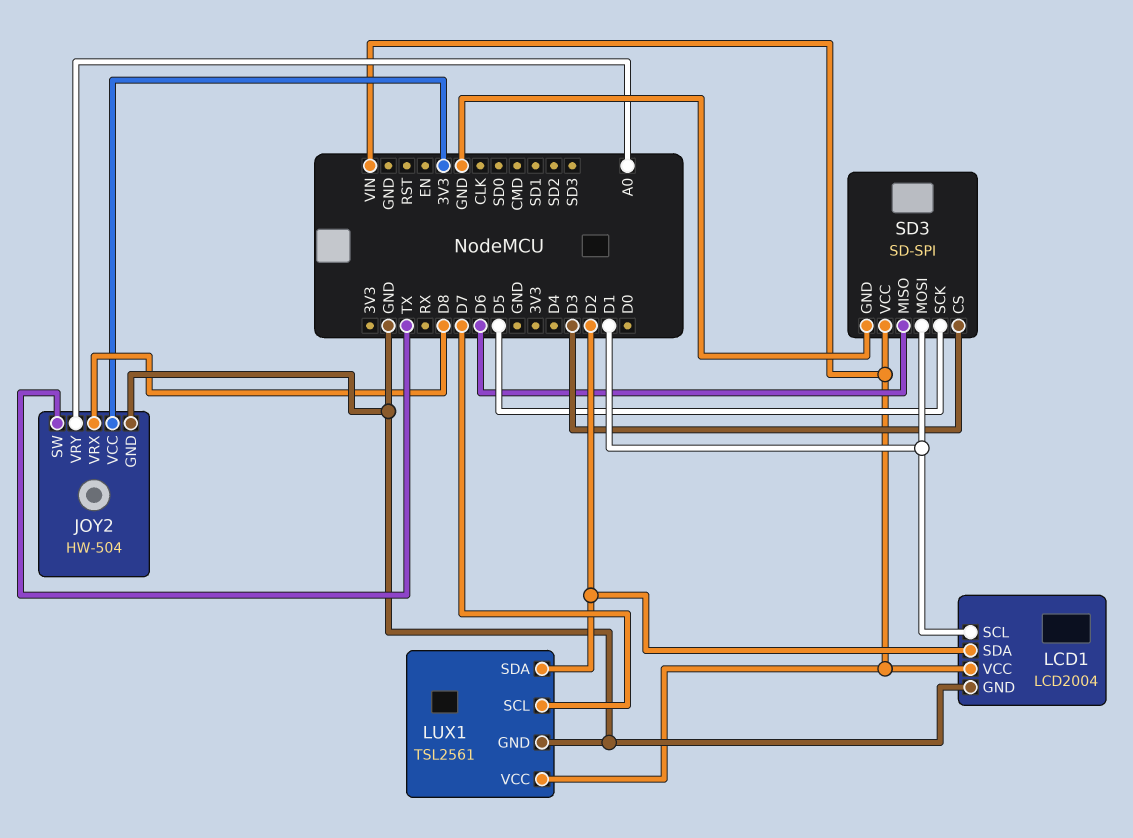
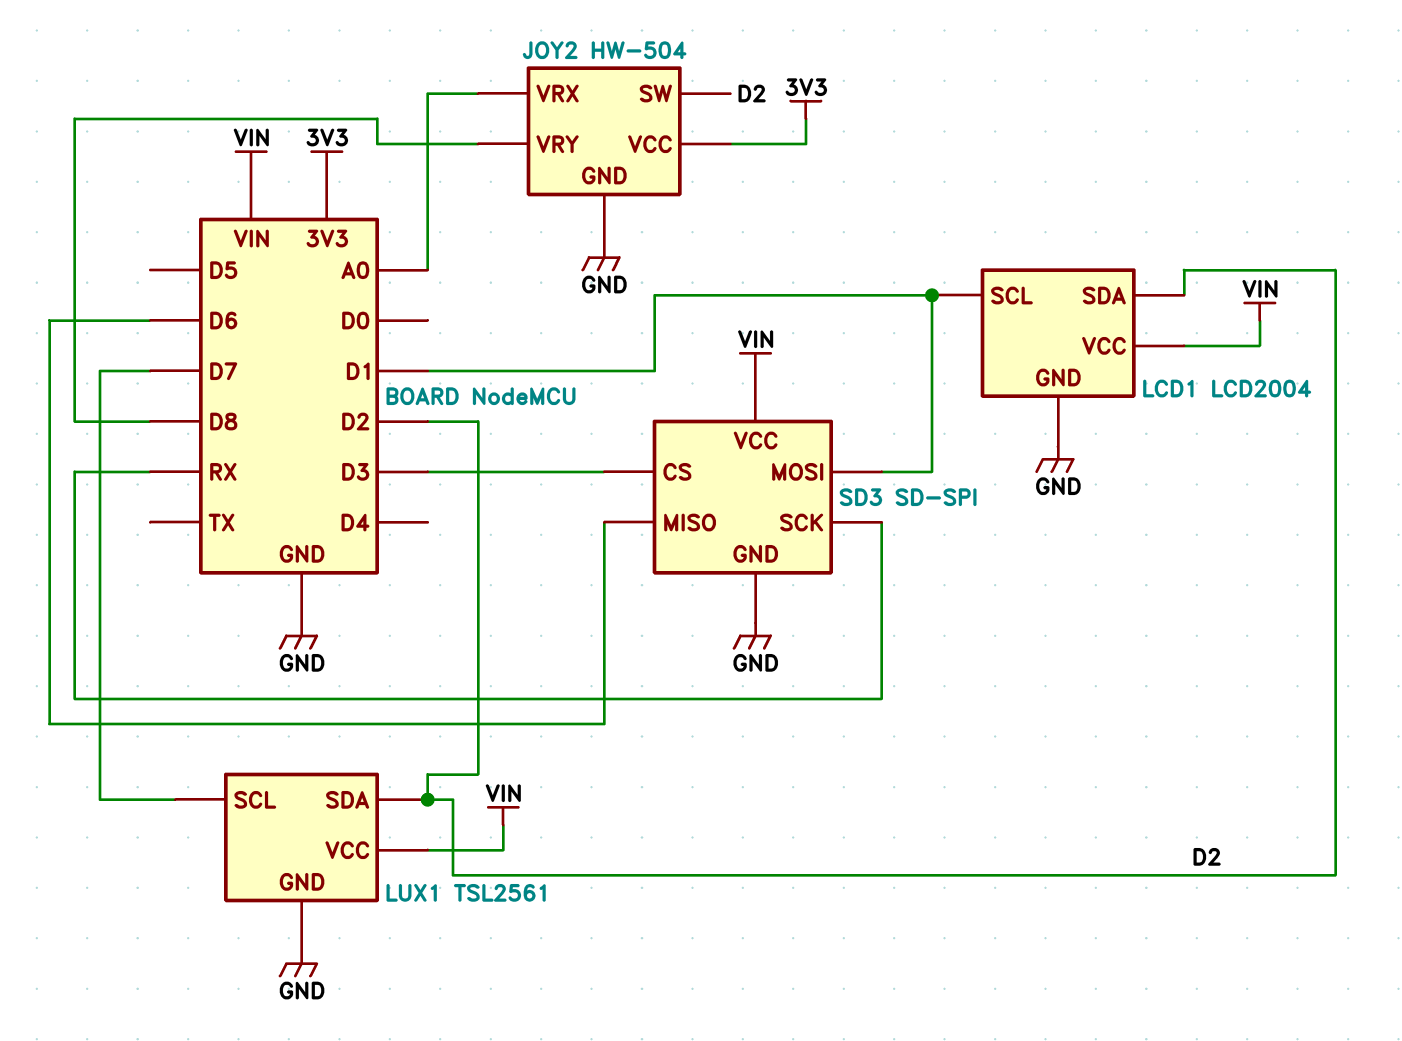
JOY2 pin SW: TX -> D2
JOY2 pin VRX: D8 -> A0
JOY2 pin VRY: A0 -> D8
SD3 pin SCK: D5 -> RX

